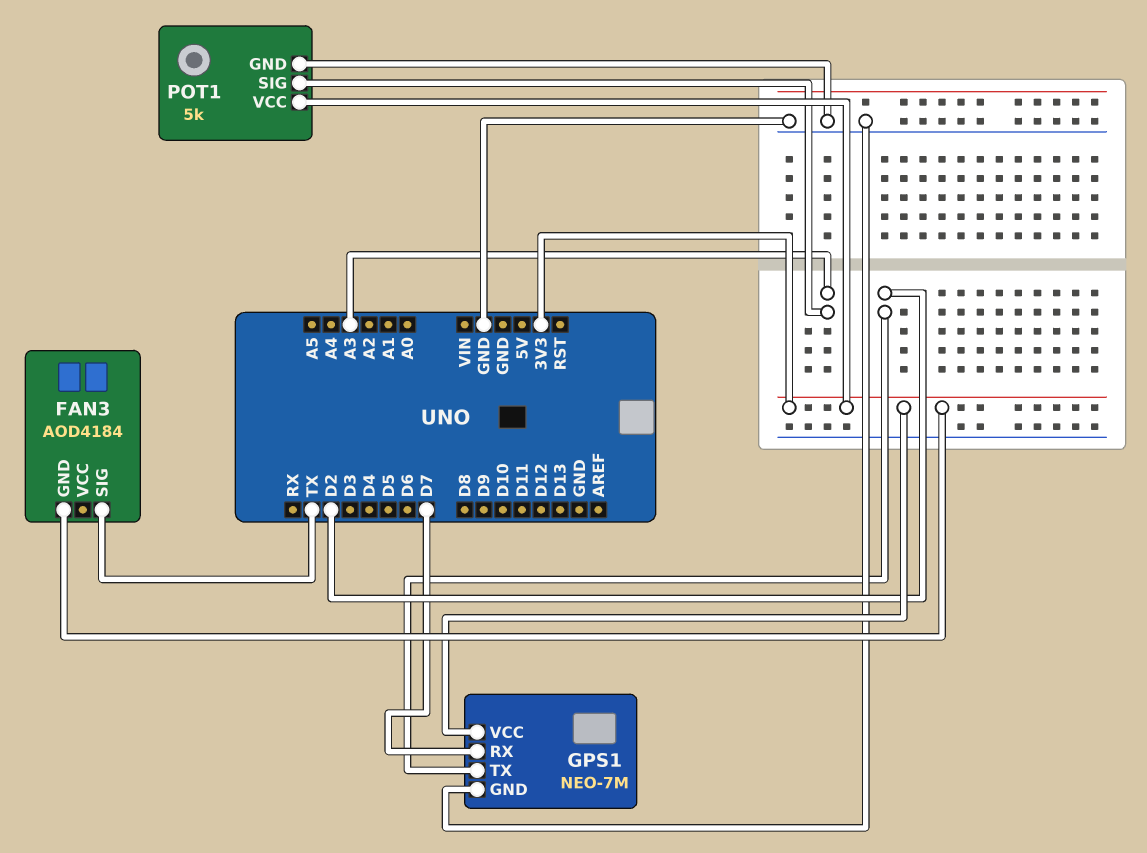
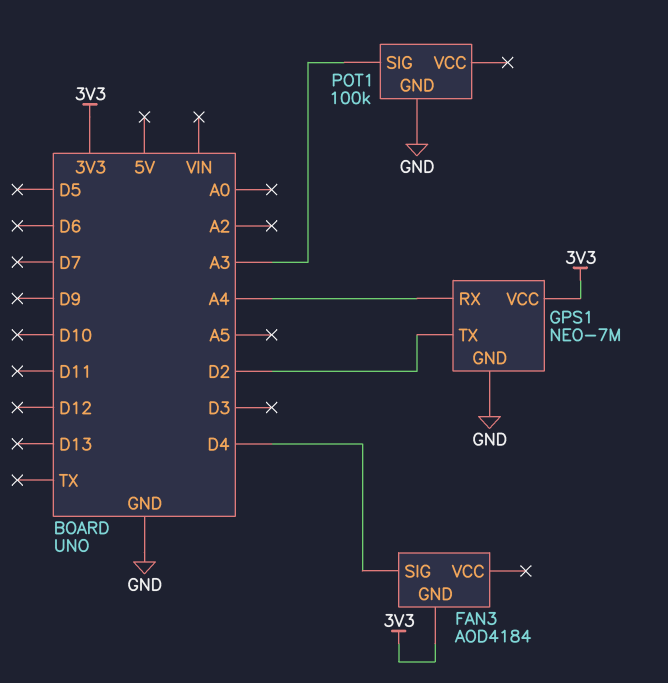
FAN3 pin SIG: TX -> D4
GPS1 pin RX: D7 -> A4
POT1: 5k -> 100k
POT1 pin VCC: 3V3 -> none

